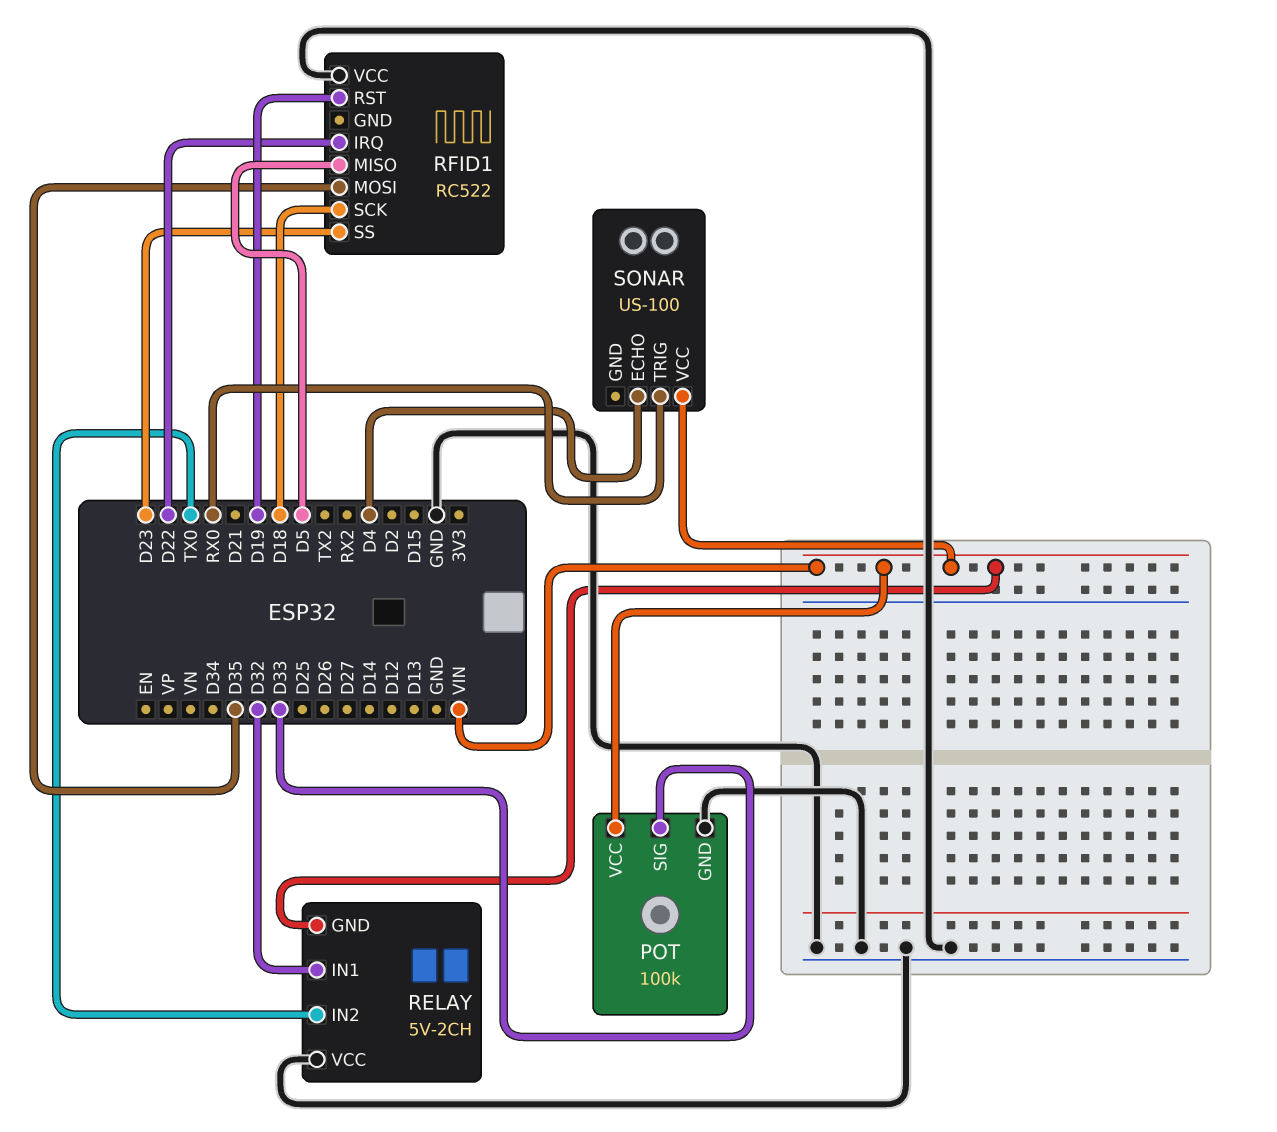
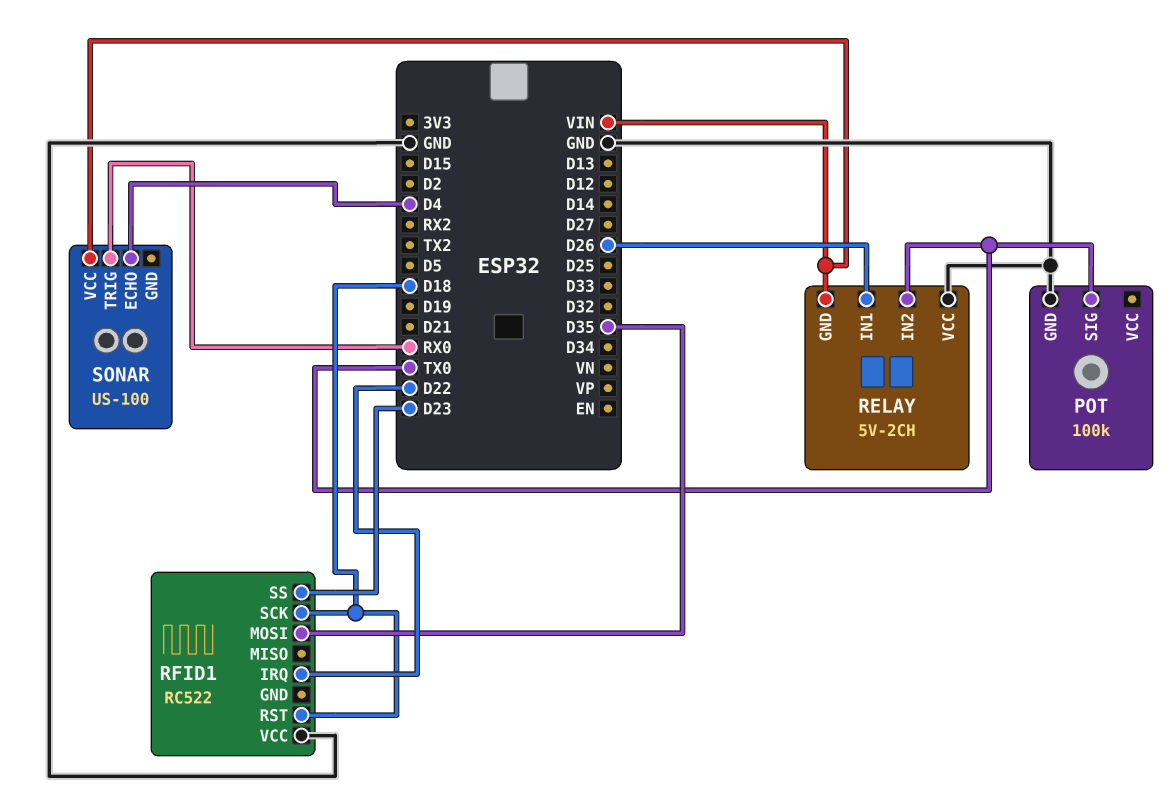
POT pin SIG: D33 -> TX0
POT pin VCC: VIN -> none
RELAY pin IN1: D32 -> D26
RFID1 pin MISO: D5 -> none
RFID1 pin RST: D19 -> D18

